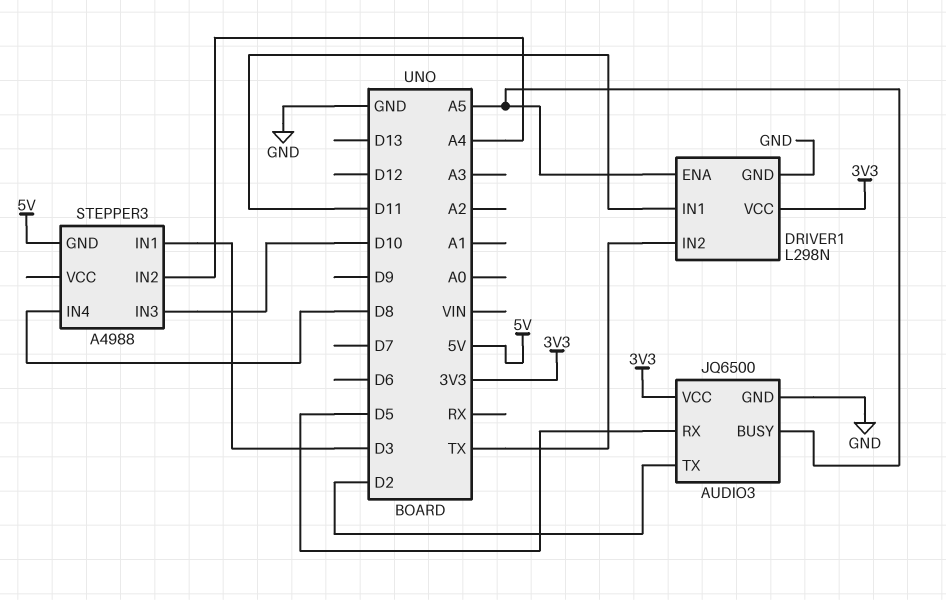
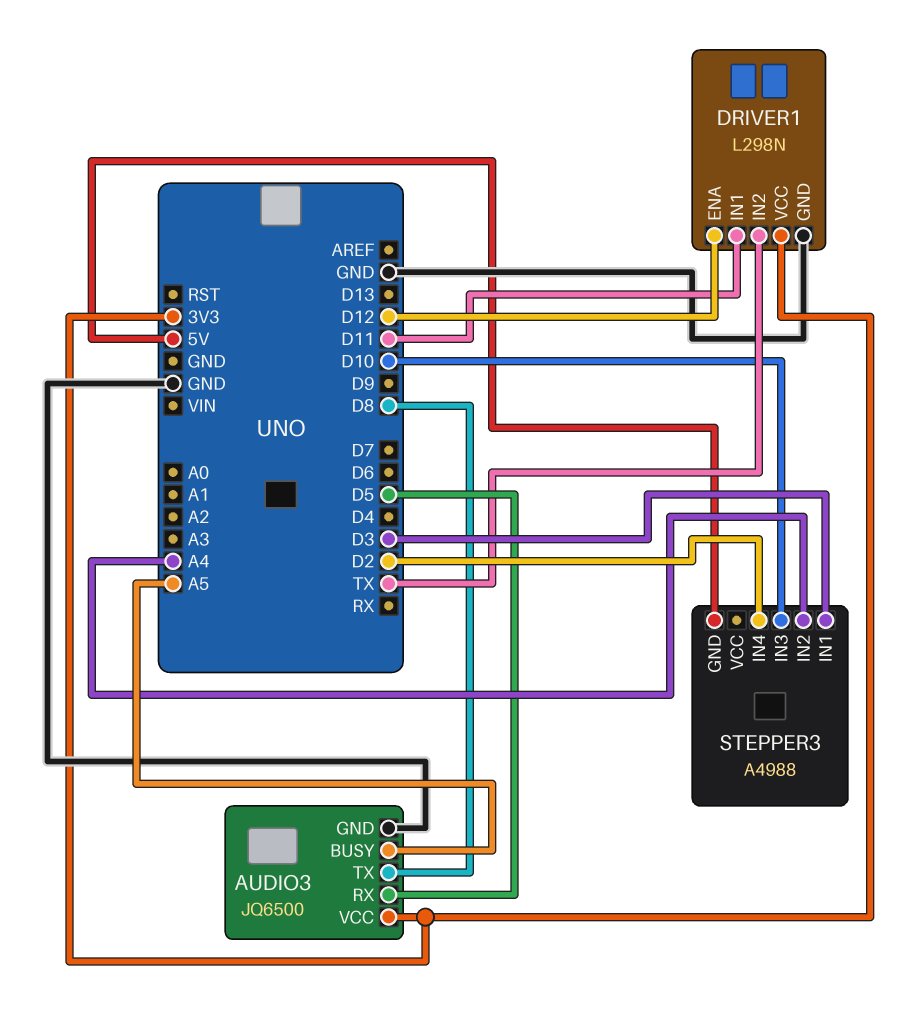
AUDIO3 pin TX: D2 -> D8
DRIVER1 pin ENA: A5 -> D12
STEPPER3 pin IN4: D8 -> D2

